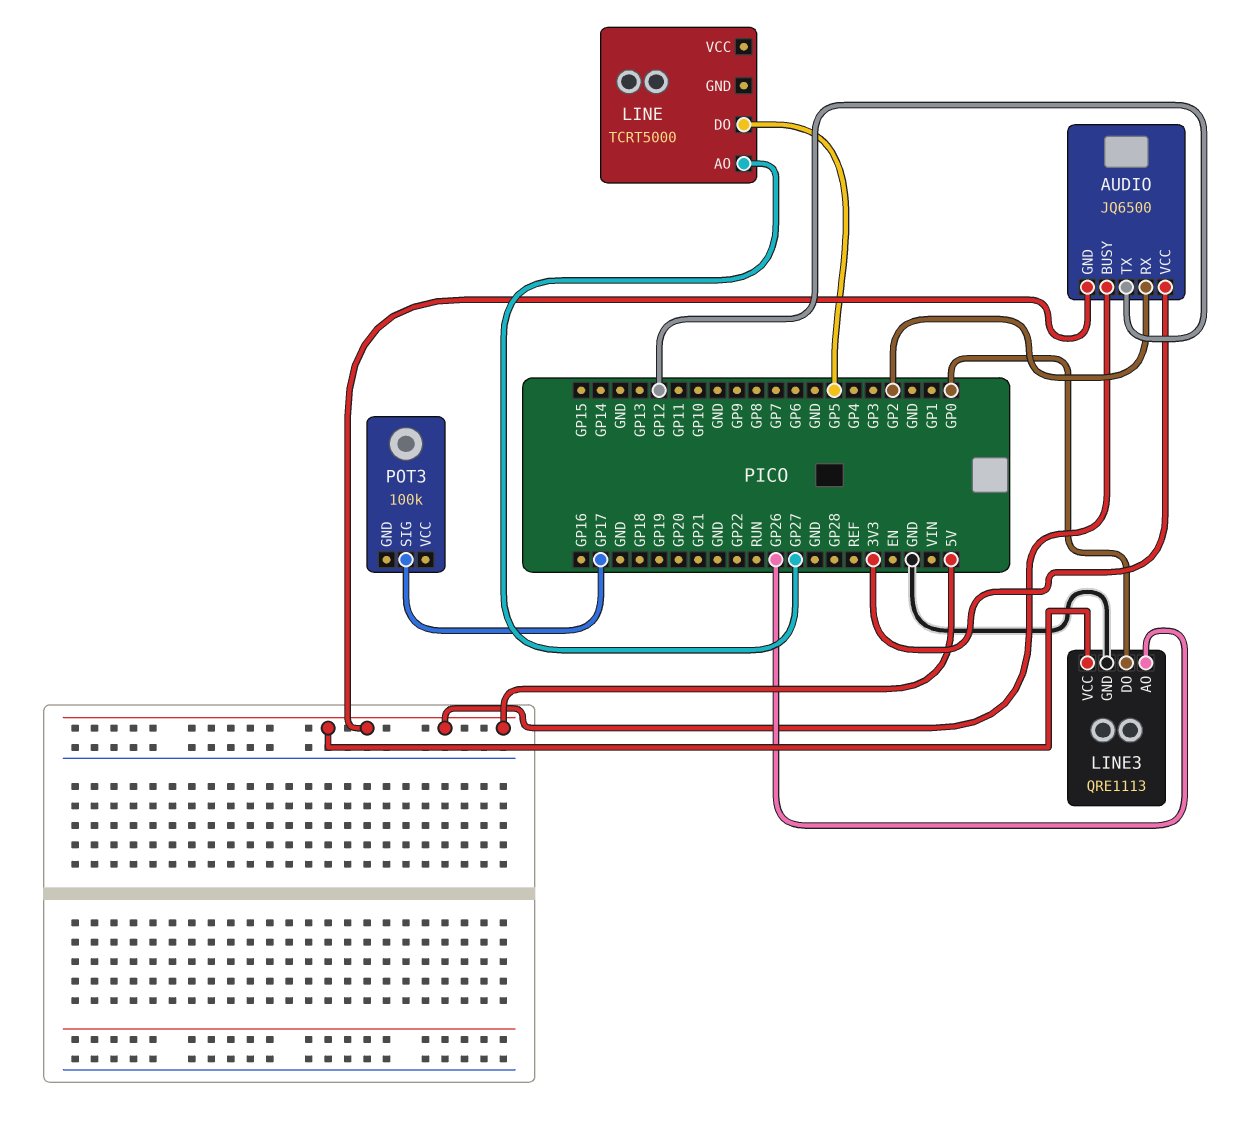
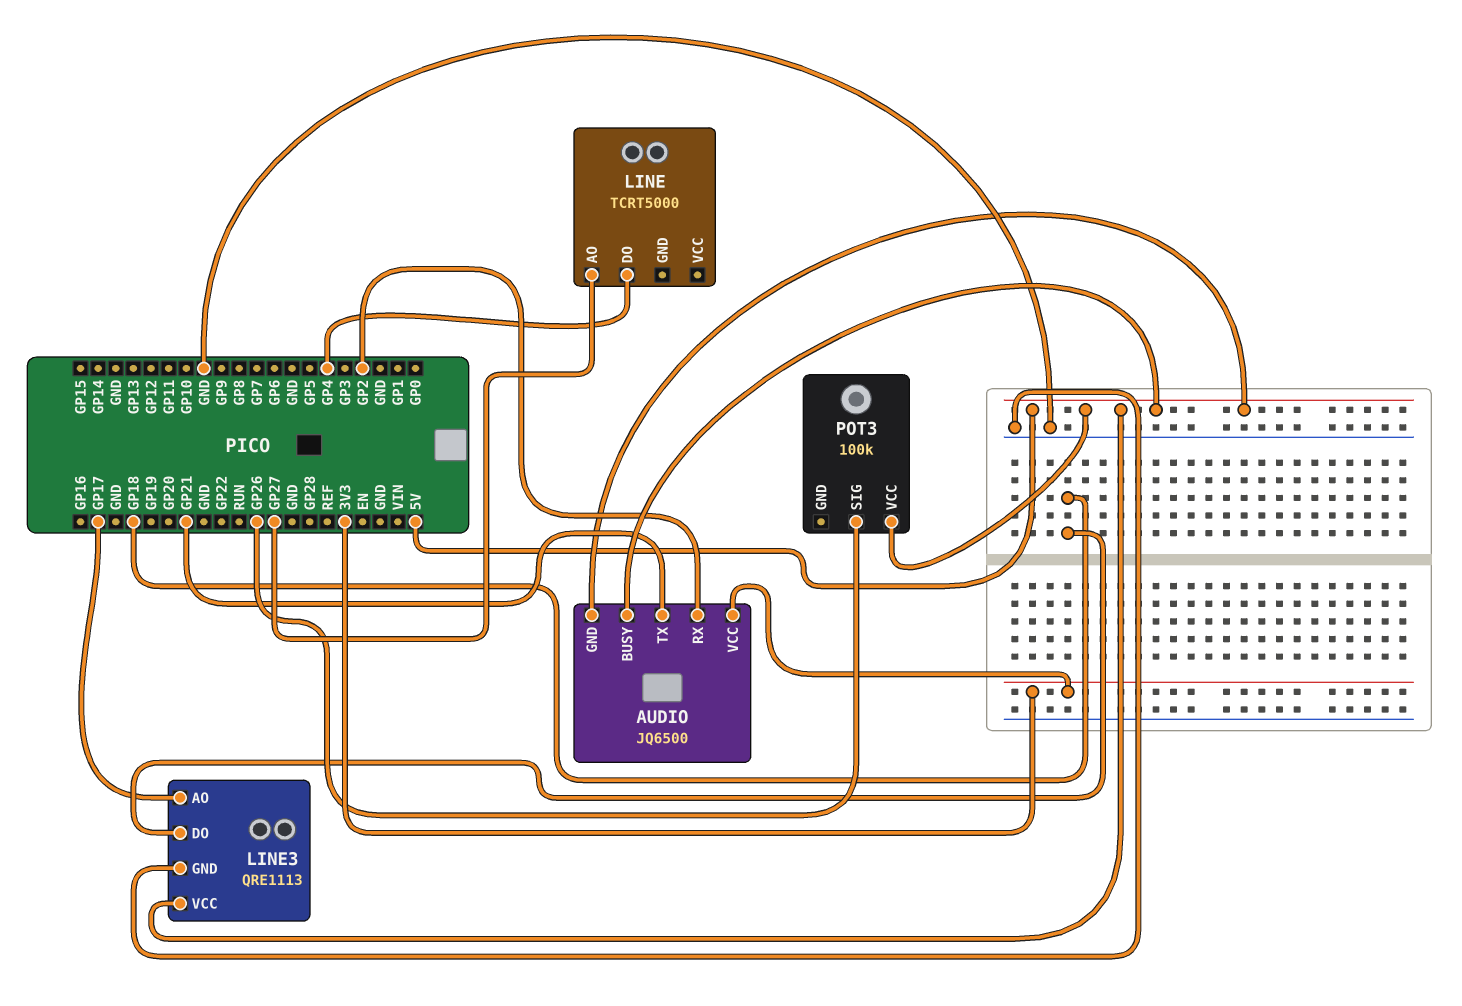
AUDIO pin TX: GP12 -> GP21
LINE pin DO: GP5 -> GP4
LINE3 pin AO: GP26 -> GP17
LINE3 pin DO: GP0 -> GP18
POT3 pin SIG: GP17 -> GP26
POT3 pin VCC: none -> 5V

